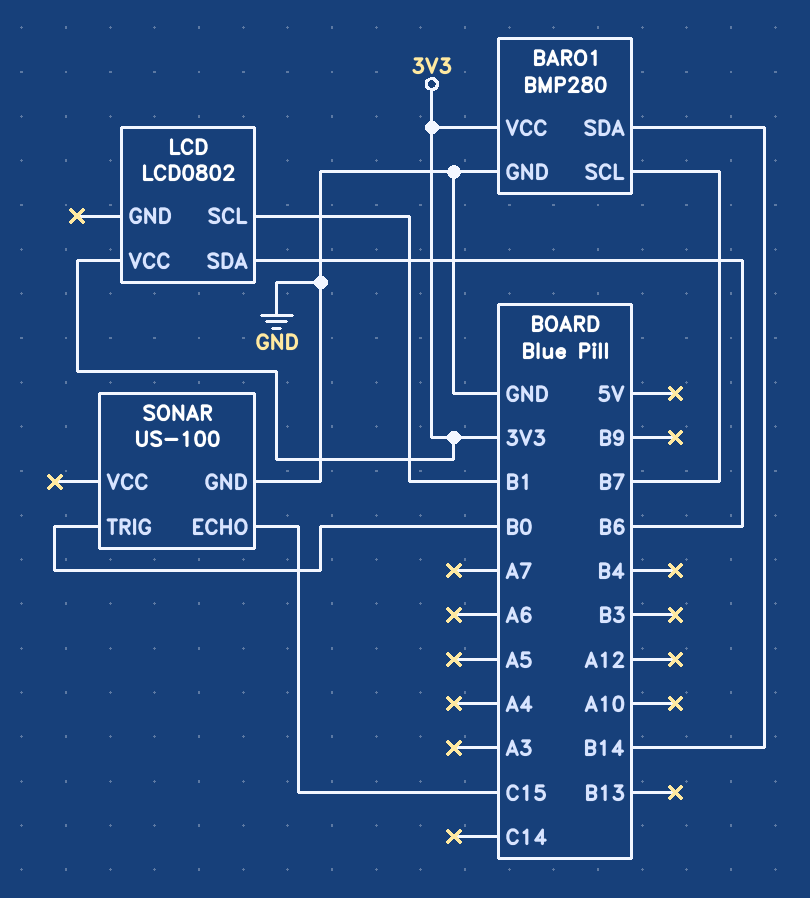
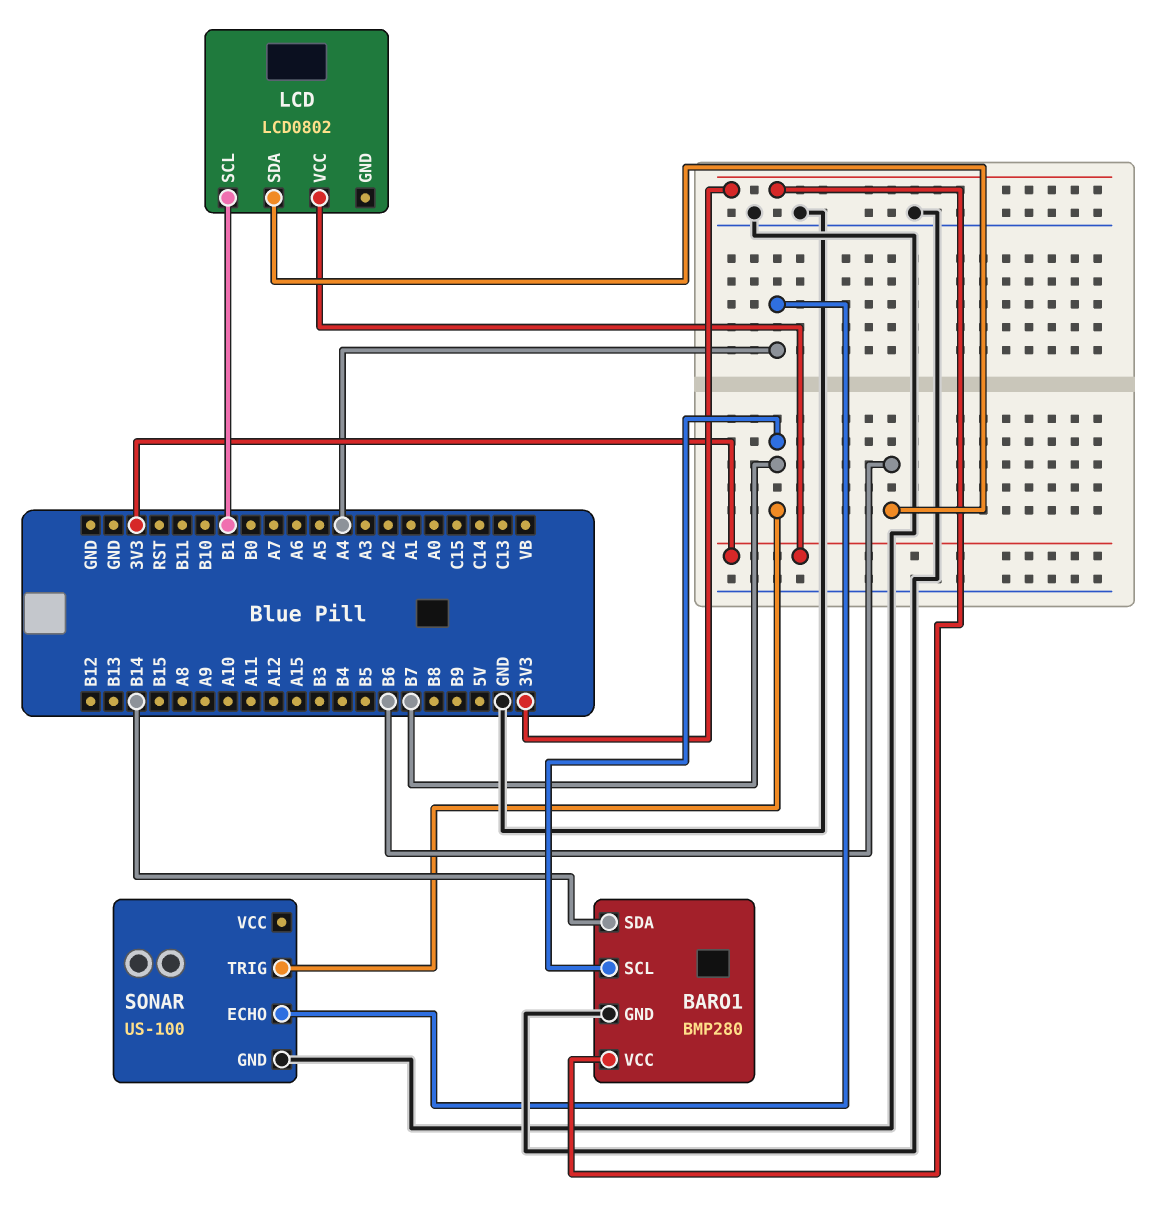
SONAR pin ECHO: C15 -> A4
SONAR pin TRIG: B0 -> B7

